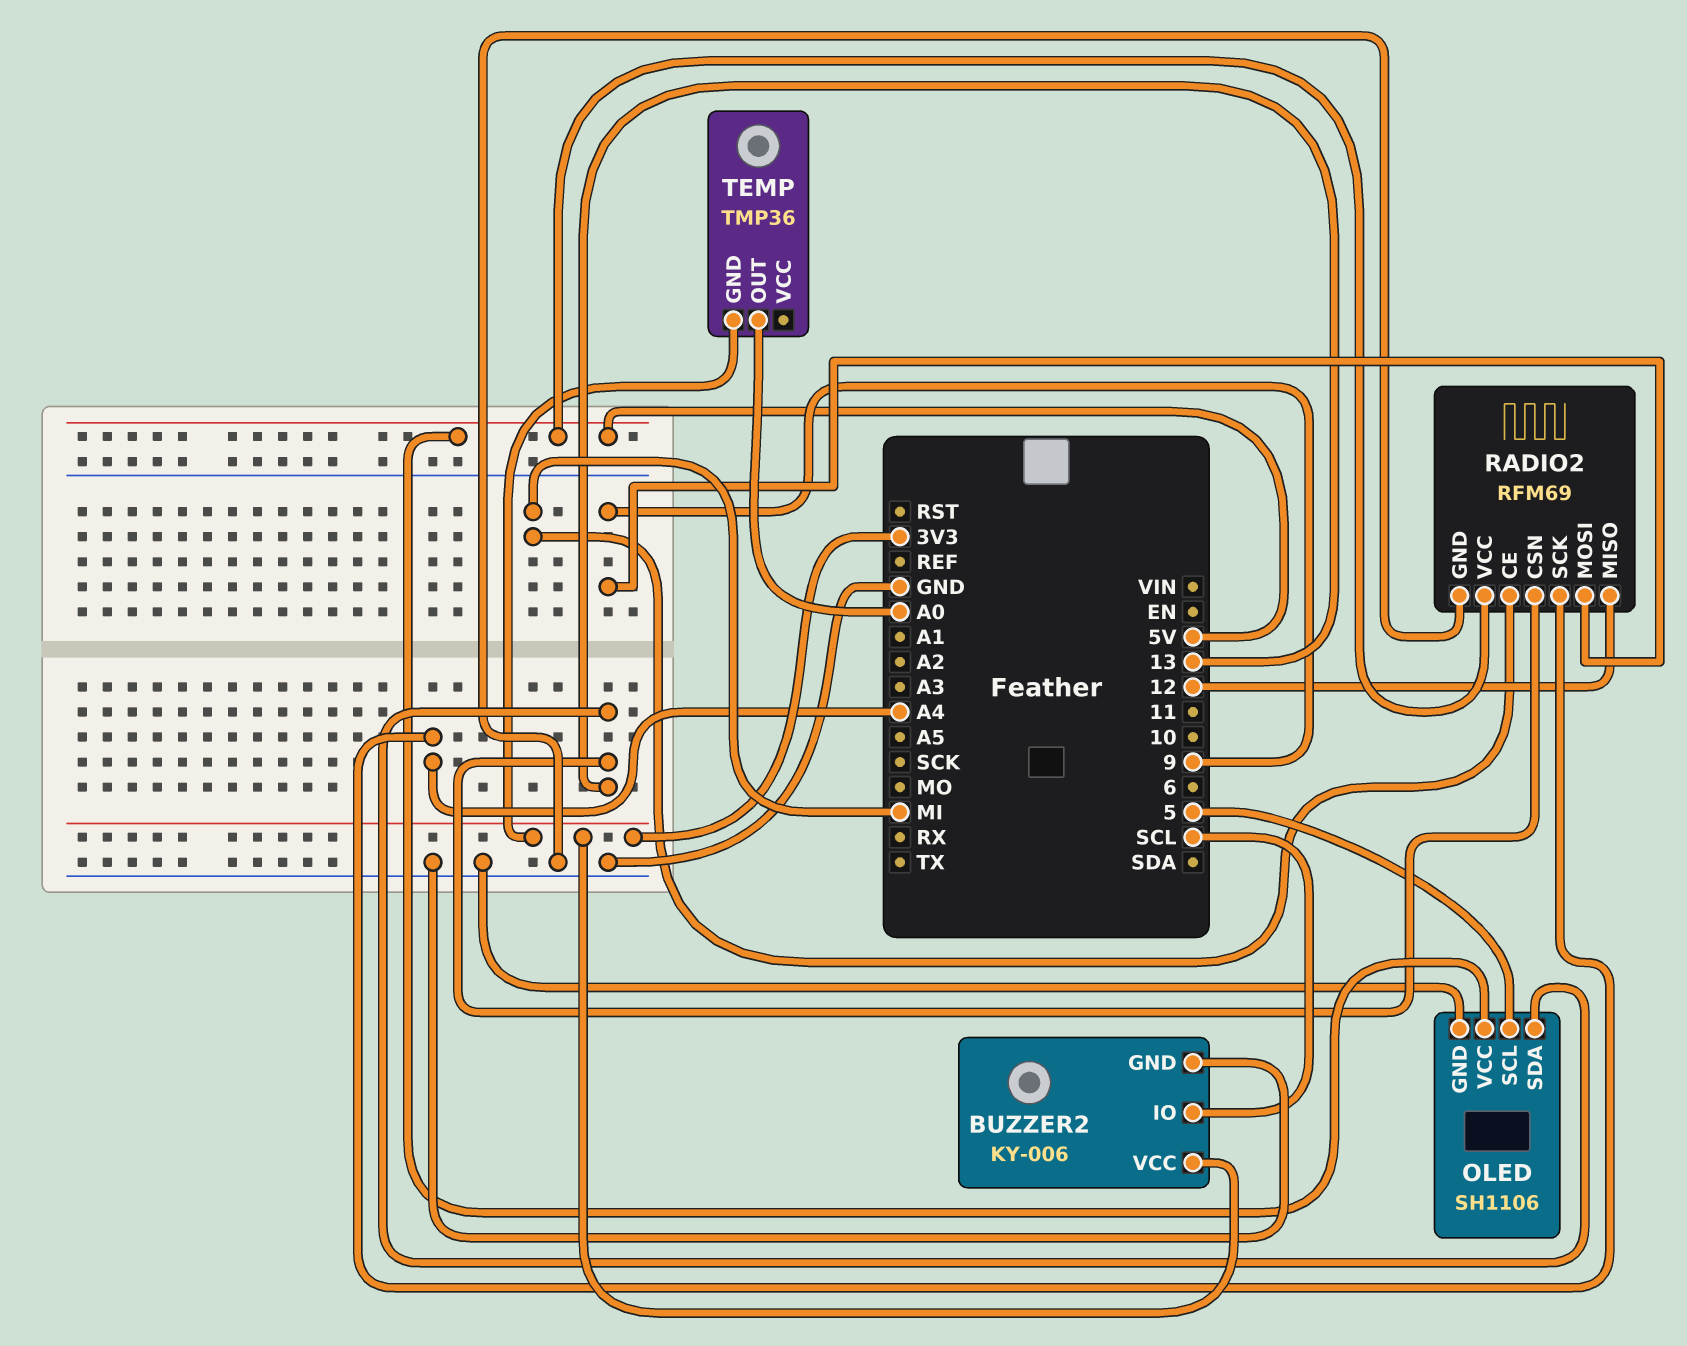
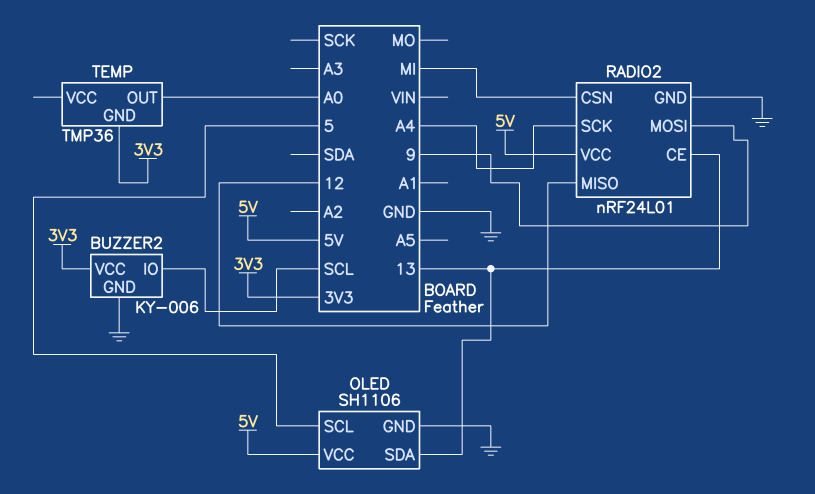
RADIO2: RFM69 -> nRF24L01
RADIO2 pin CE: MI -> 13
RADIO2 pin CSN: 13 -> MI

